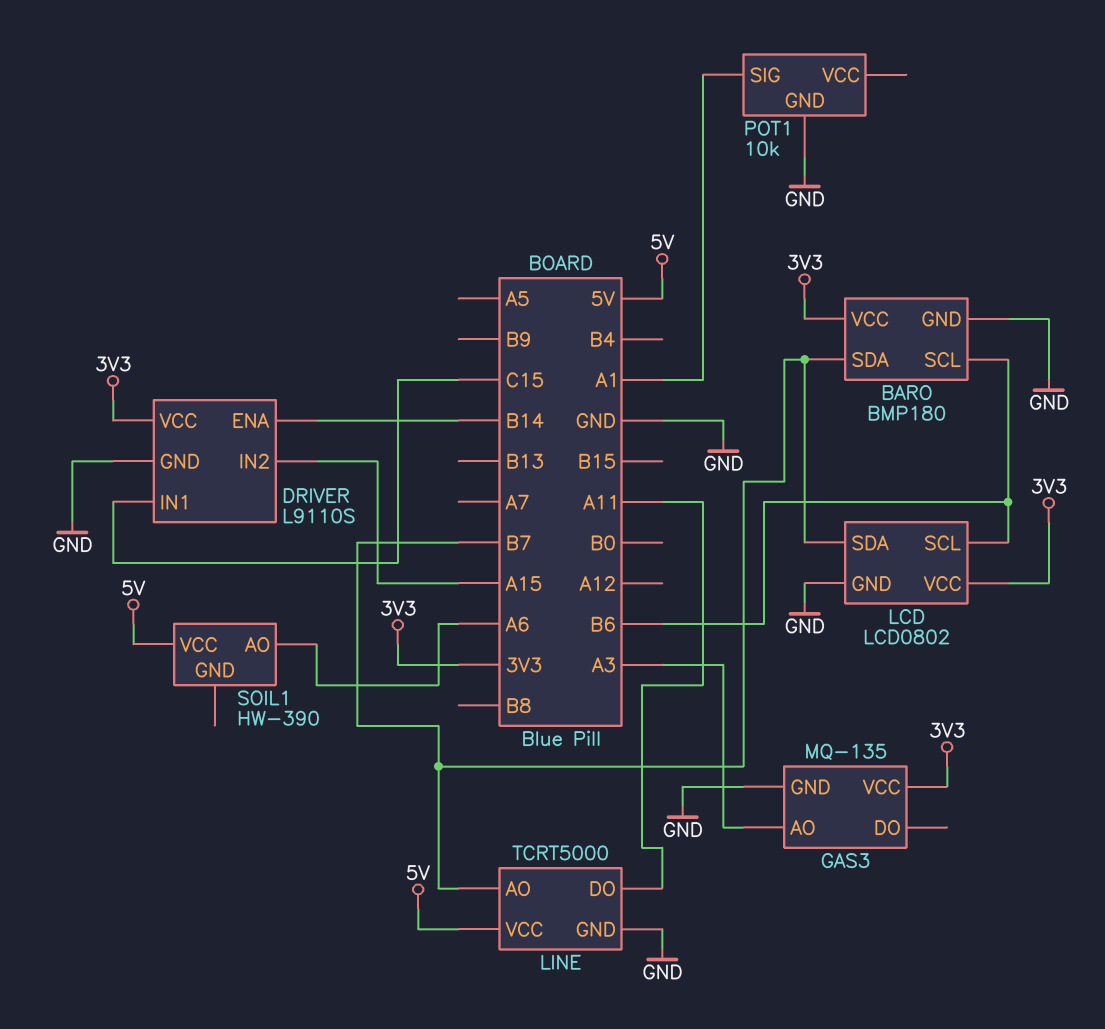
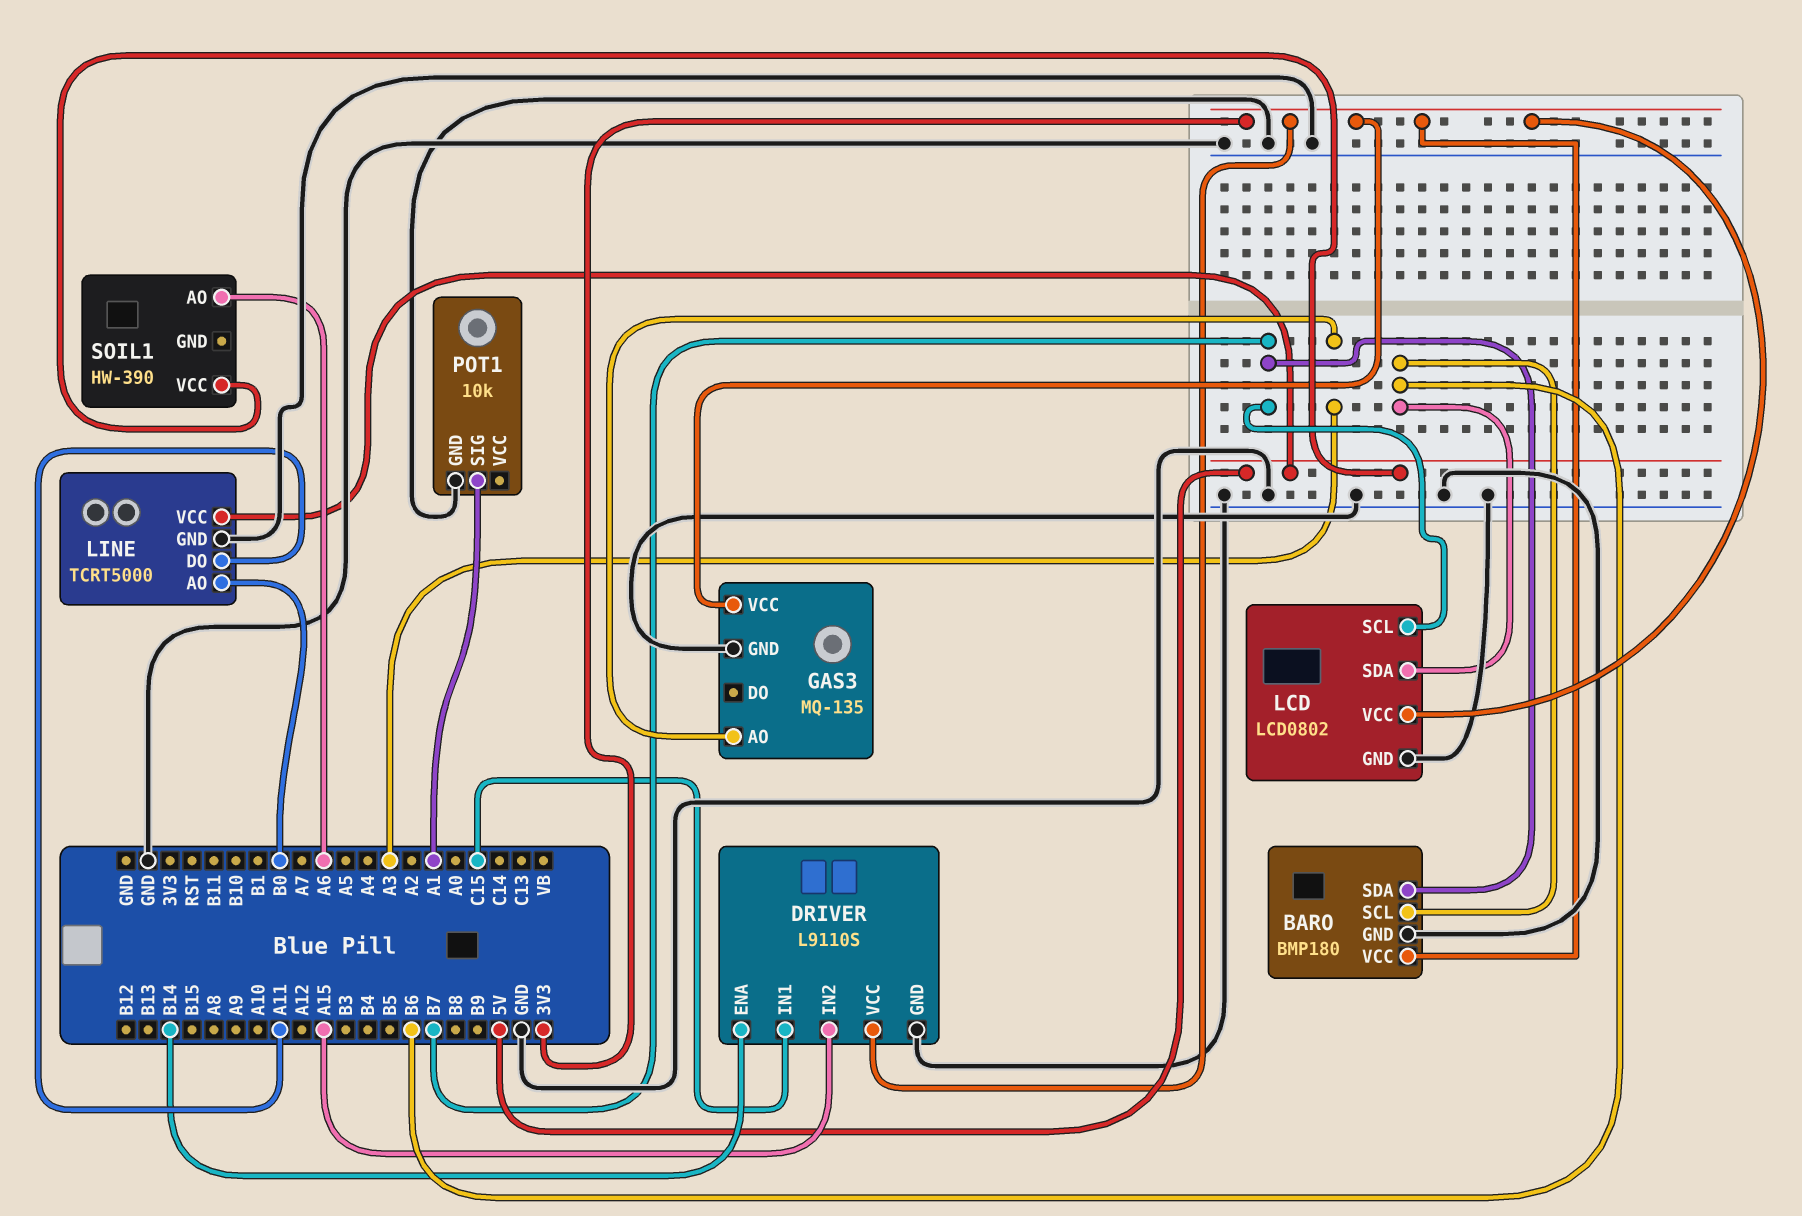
LCD pin SCL: B6 -> B7
LCD pin SDA: B7 -> B6
LINE pin AO: B7 -> B0

